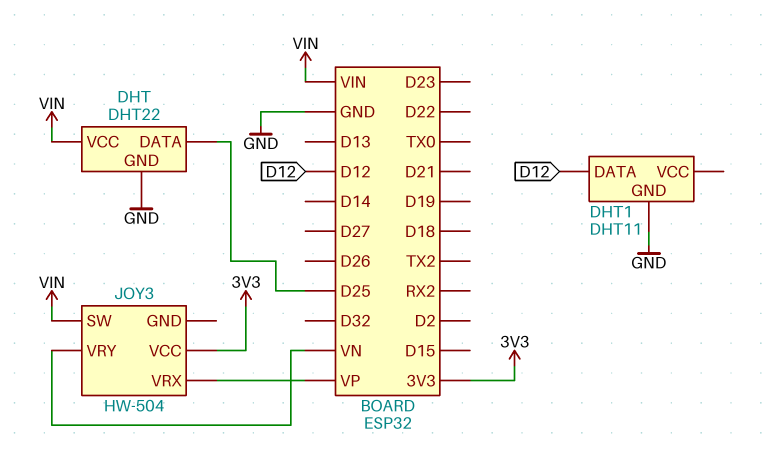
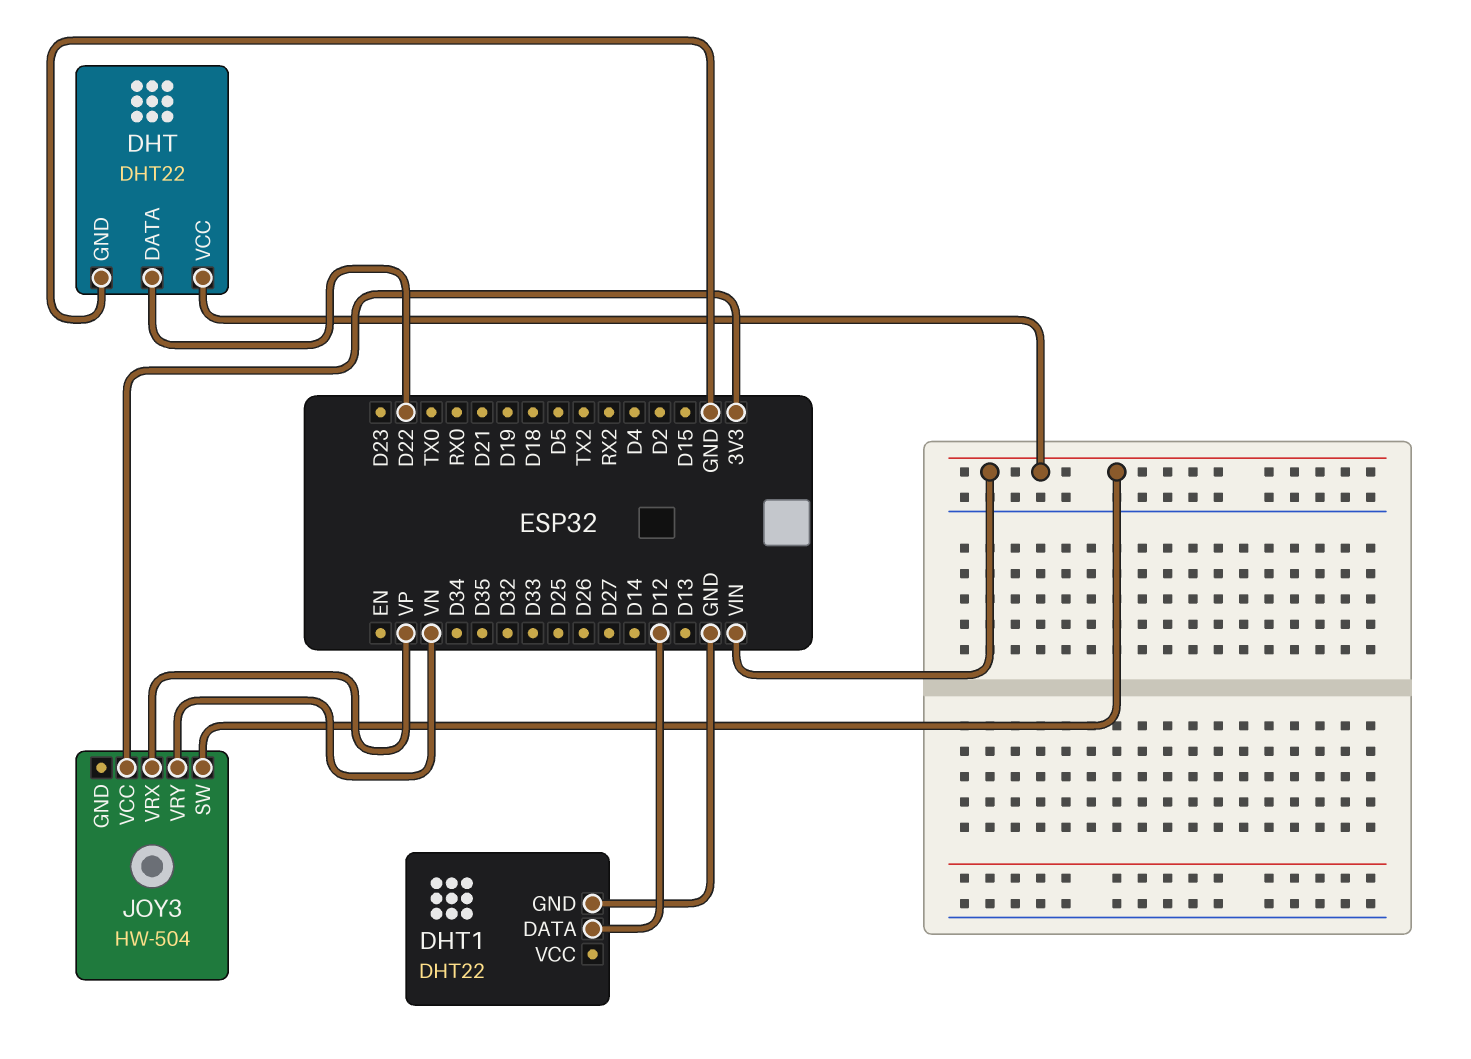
DHT pin DATA: D25 -> D22
DHT1: DHT11 -> DHT22

